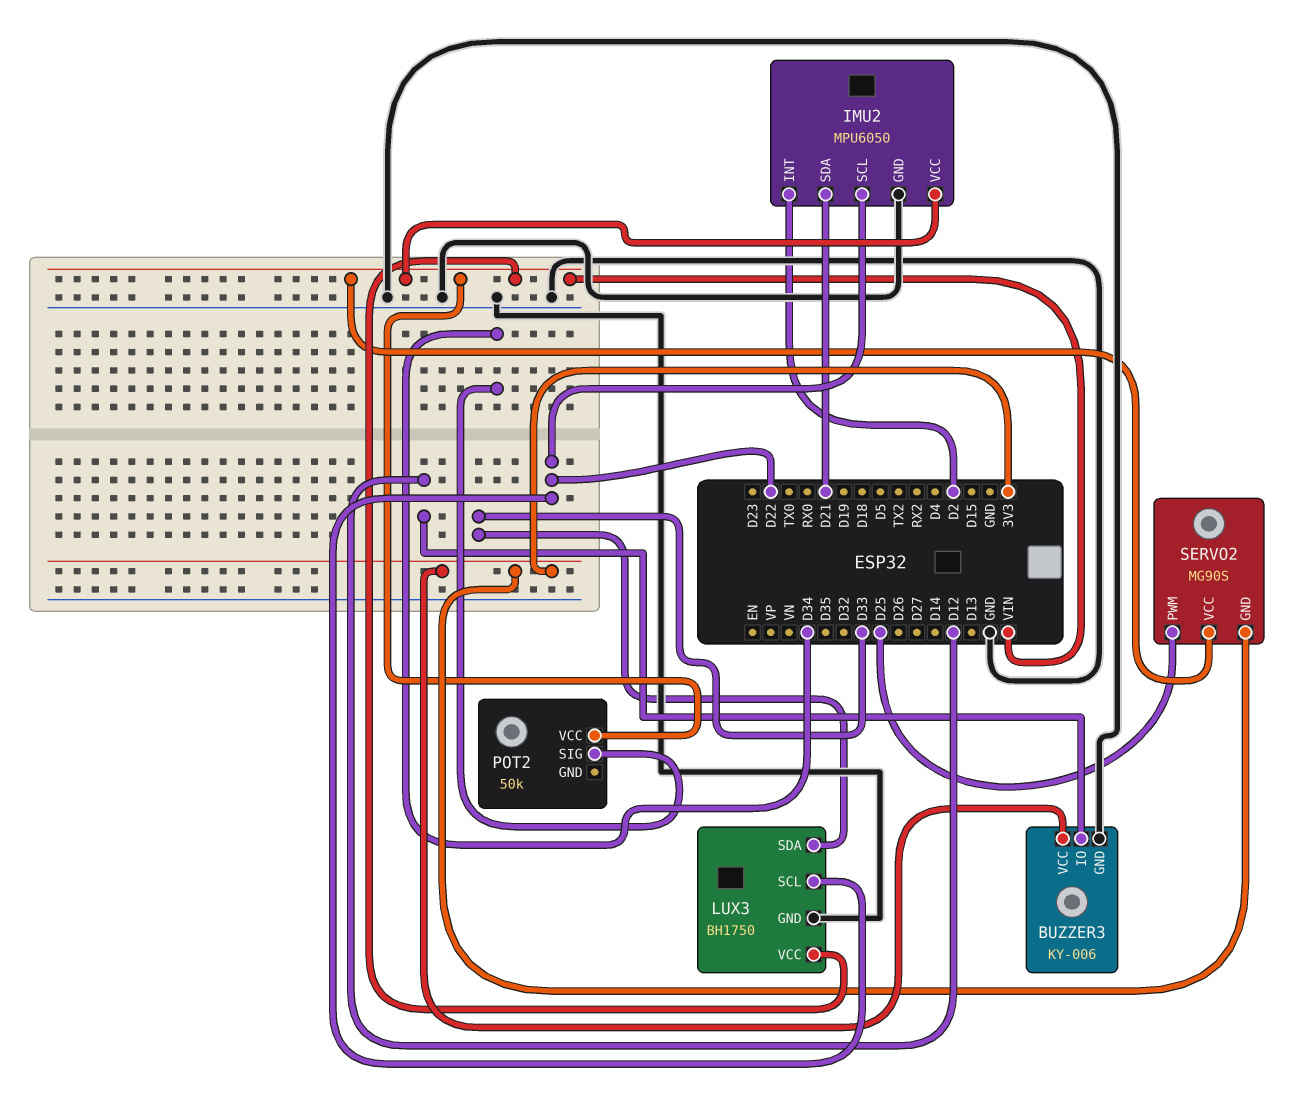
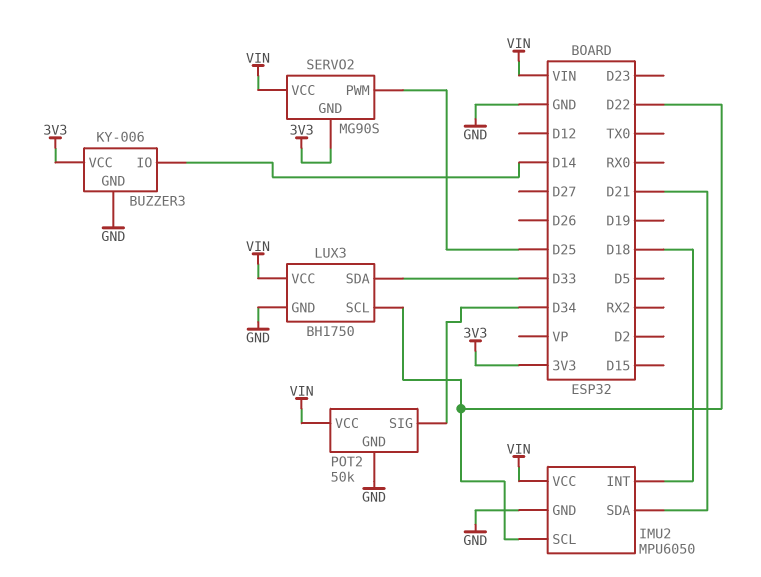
BUZZER3 pin IO: D12 -> D14
IMU2 pin INT: D2 -> D18
POT2 pin GND: none -> GND

